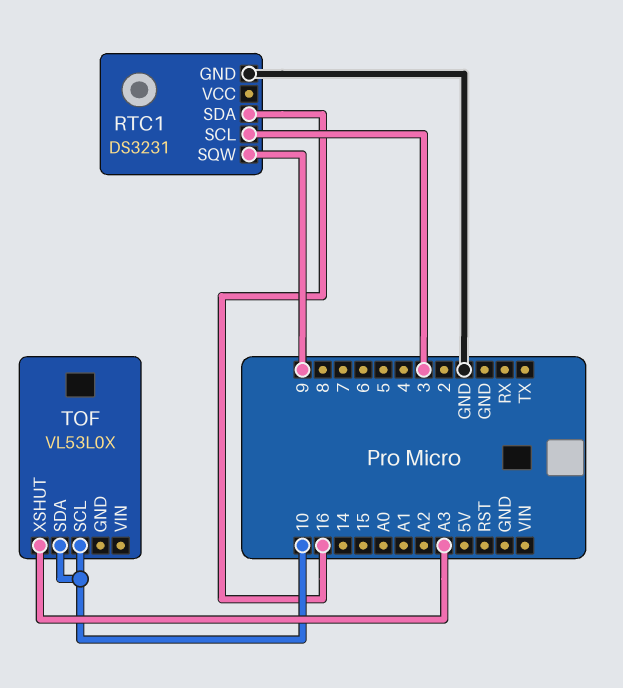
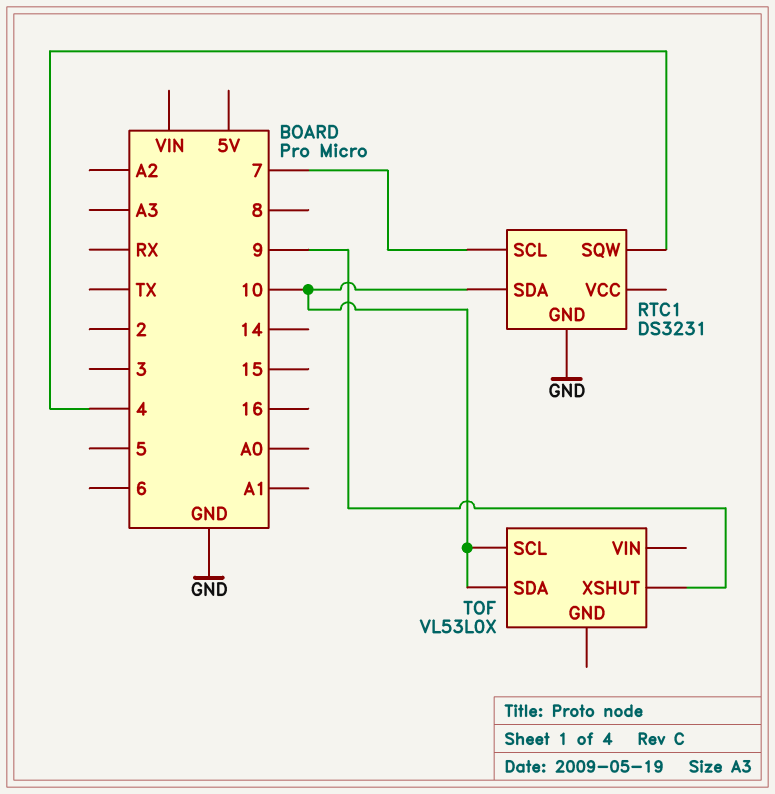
RTC1 pin SCL: 3 -> 7
RTC1 pin SDA: 16 -> 10
RTC1 pin SQW: 9 -> 4
TOF pin XSHUT: A3 -> 9

